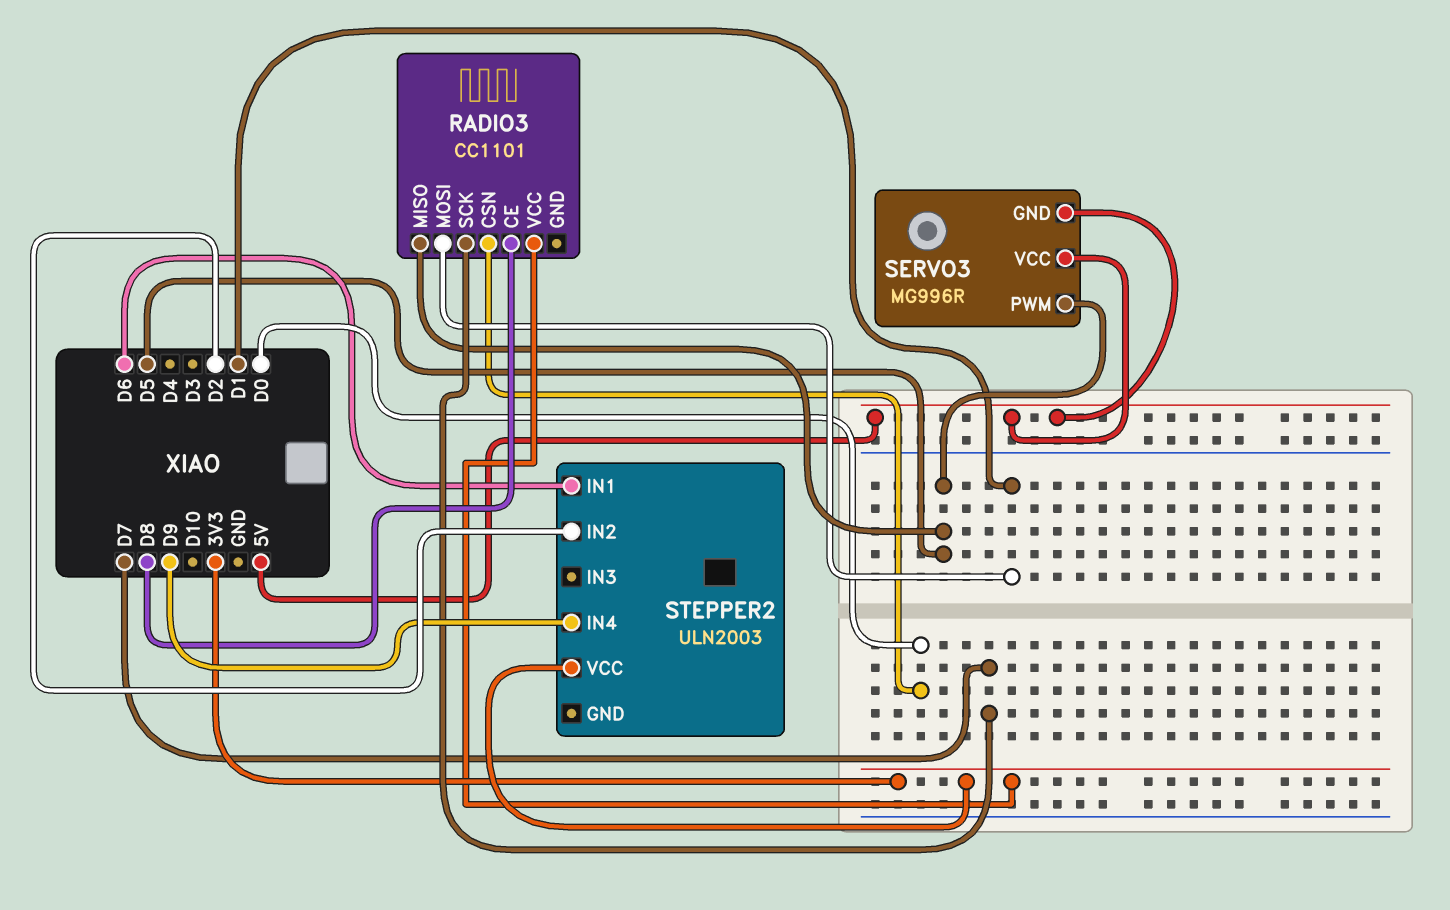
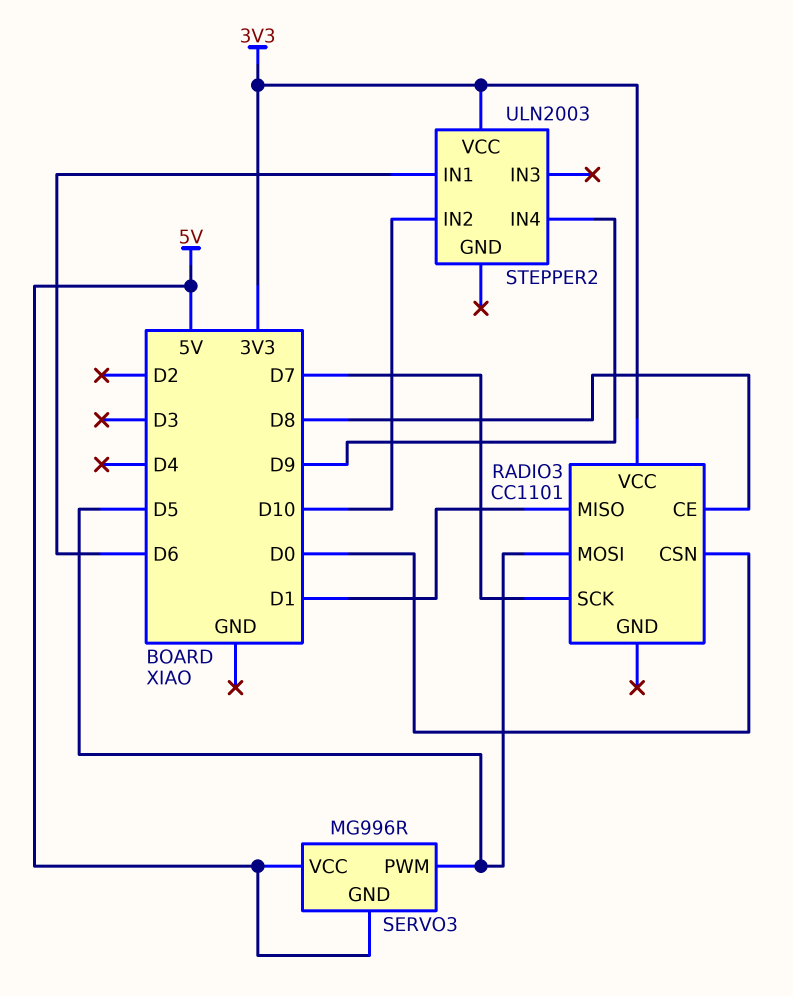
RADIO3 pin MISO: D5 -> D1
RADIO3 pin MOSI: D1 -> D5
STEPPER2 pin IN2: D2 -> D10

